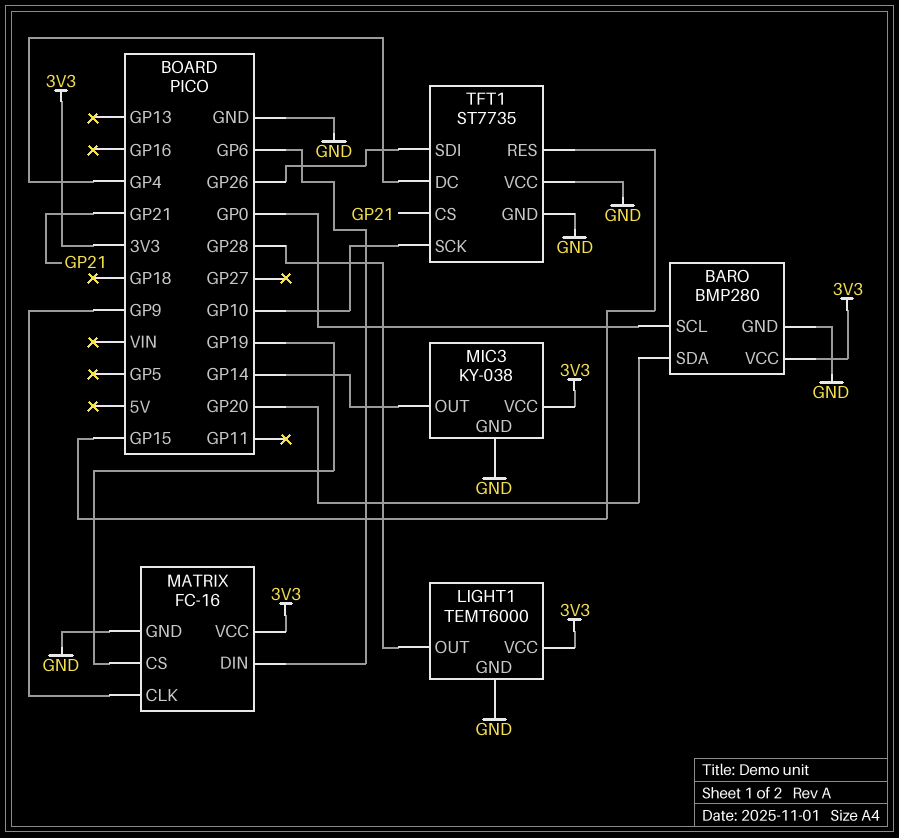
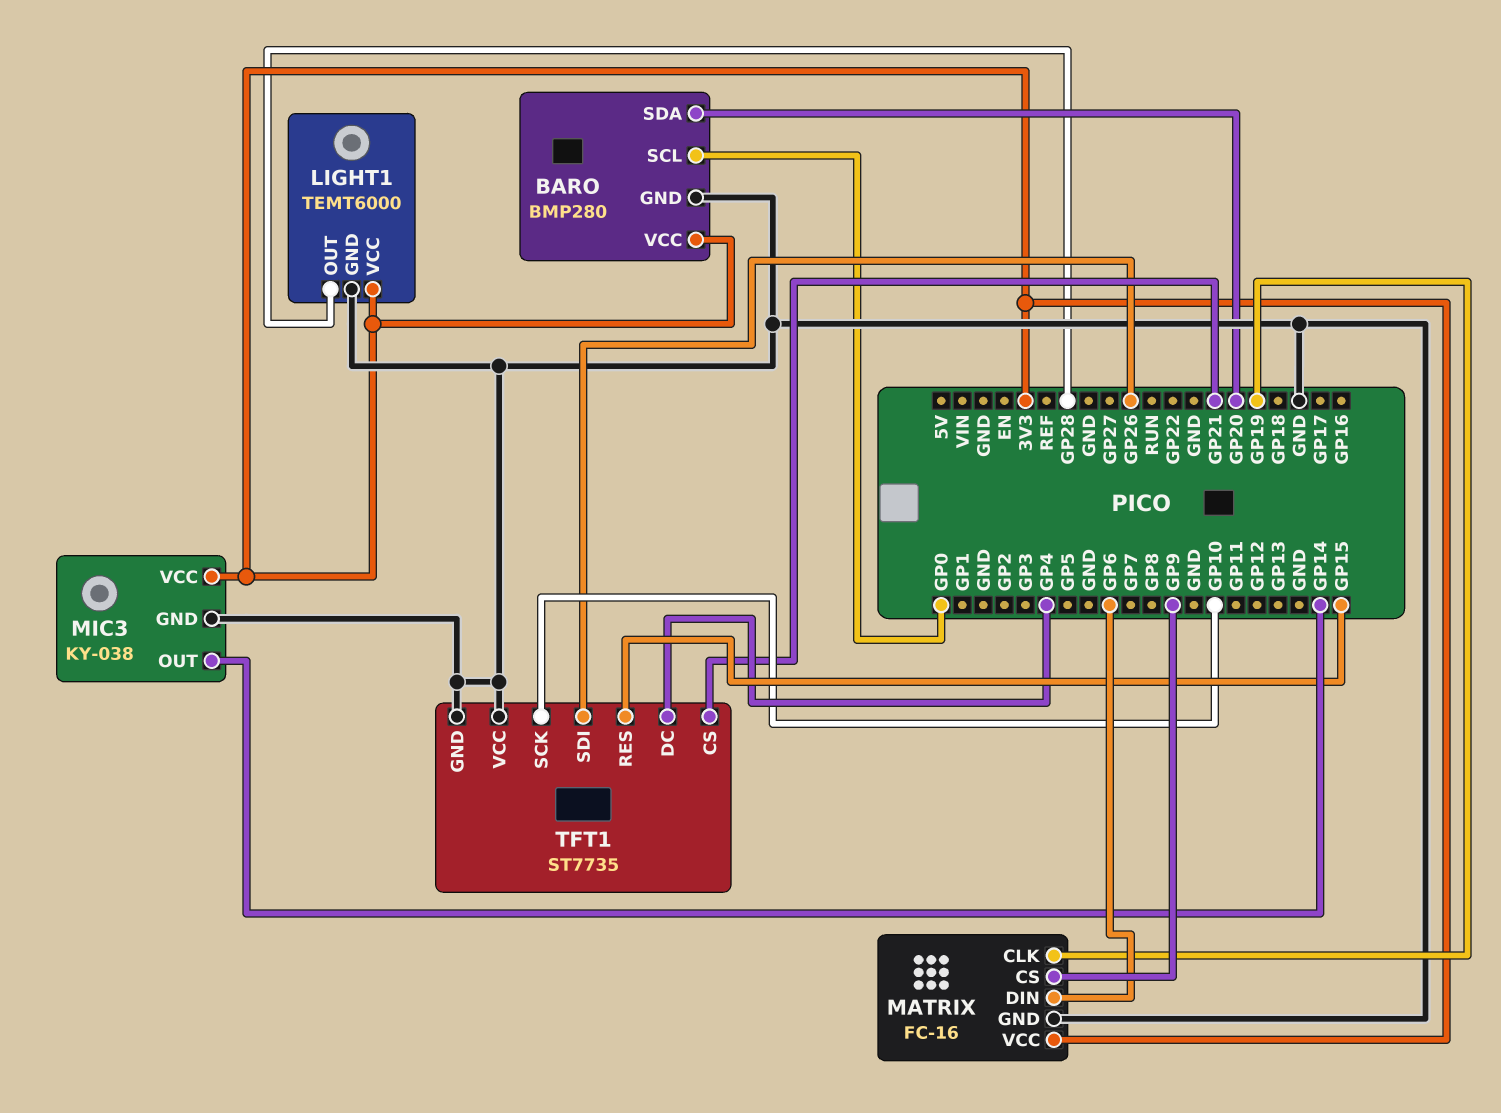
MATRIX pin CLK: GP9 -> GP19
MATRIX pin CS: GP19 -> GP9

